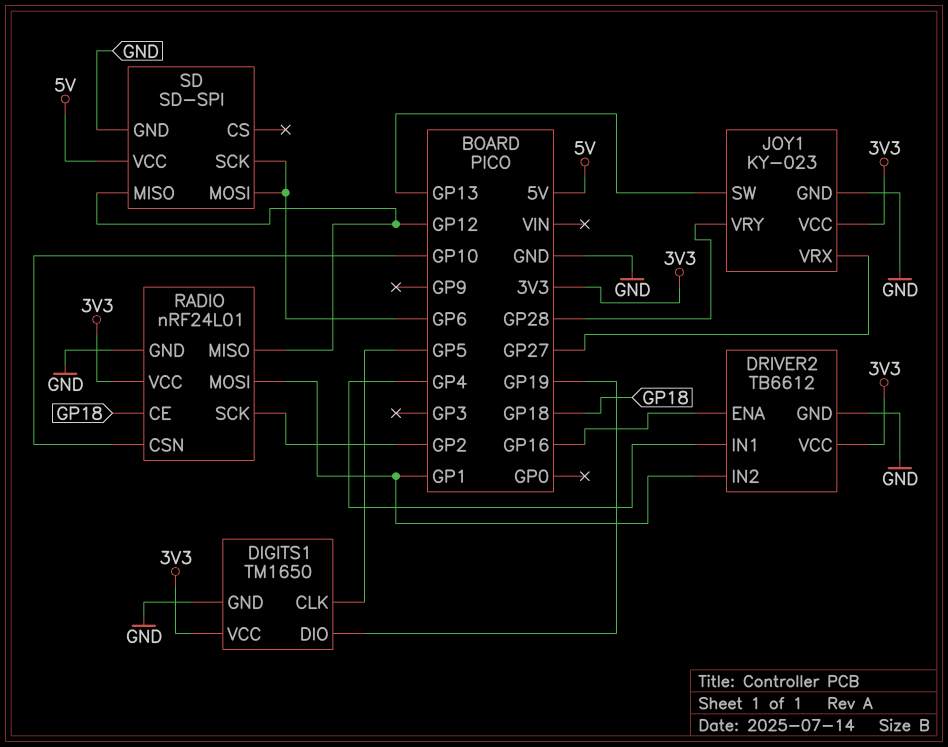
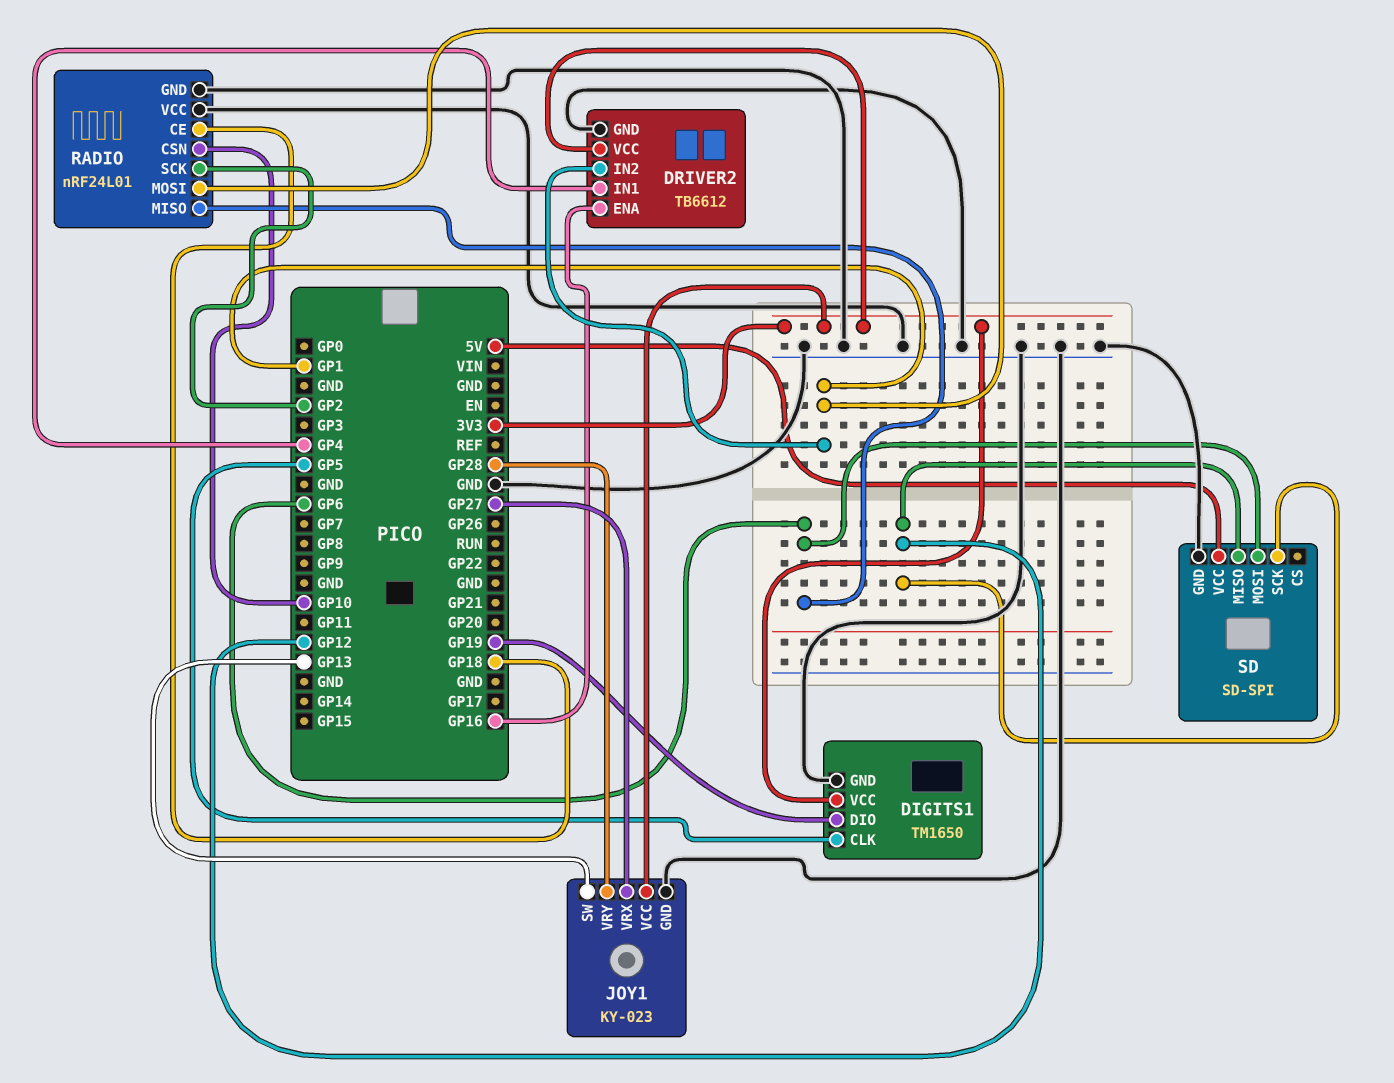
RADIO pin MISO: GP12 -> GP6
RADIO pin VCC: 3V3 -> GND
SD pin SCK: GP6 -> GP12

